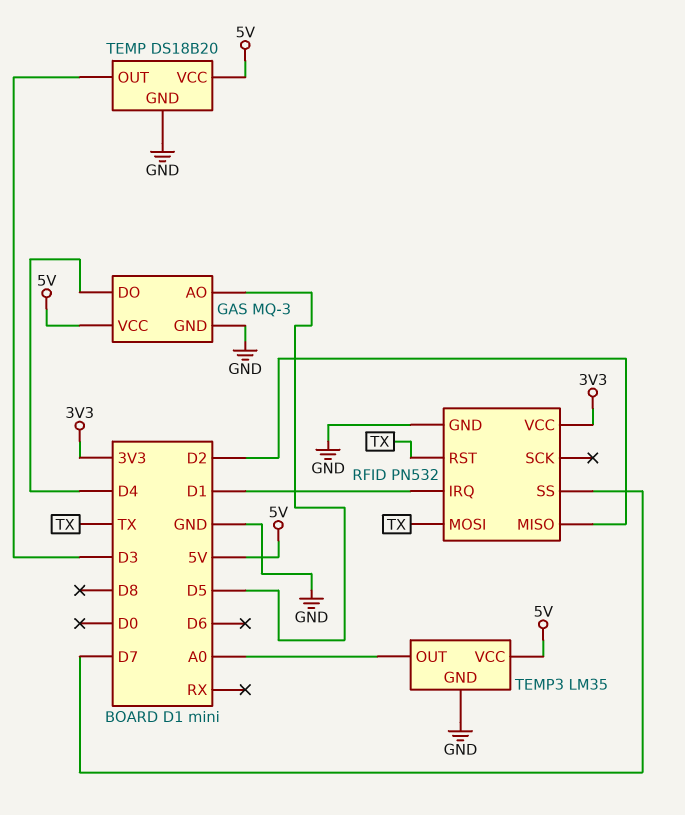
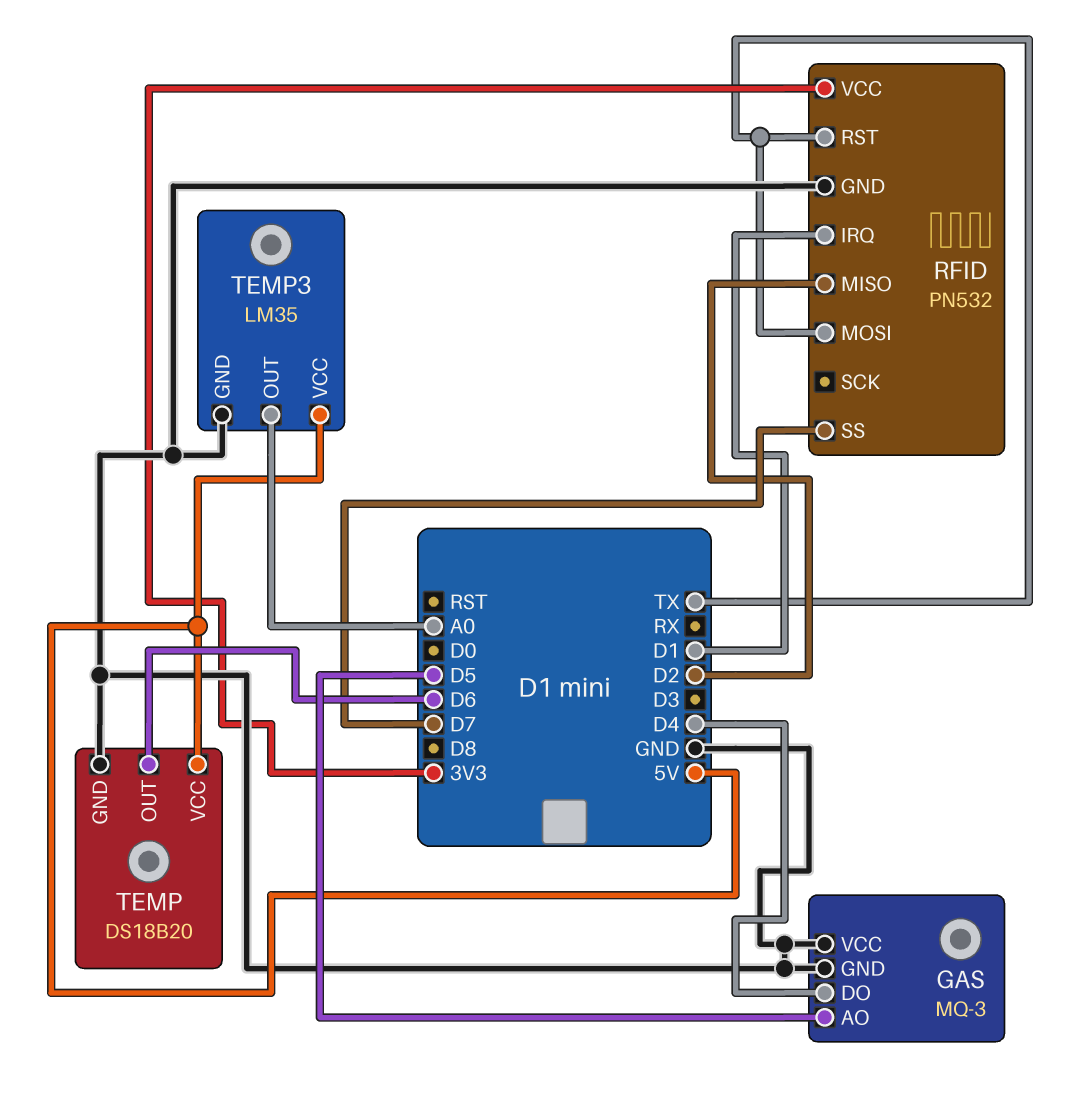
GAS pin VCC: 5V -> GND
TEMP pin OUT: D3 -> D6

